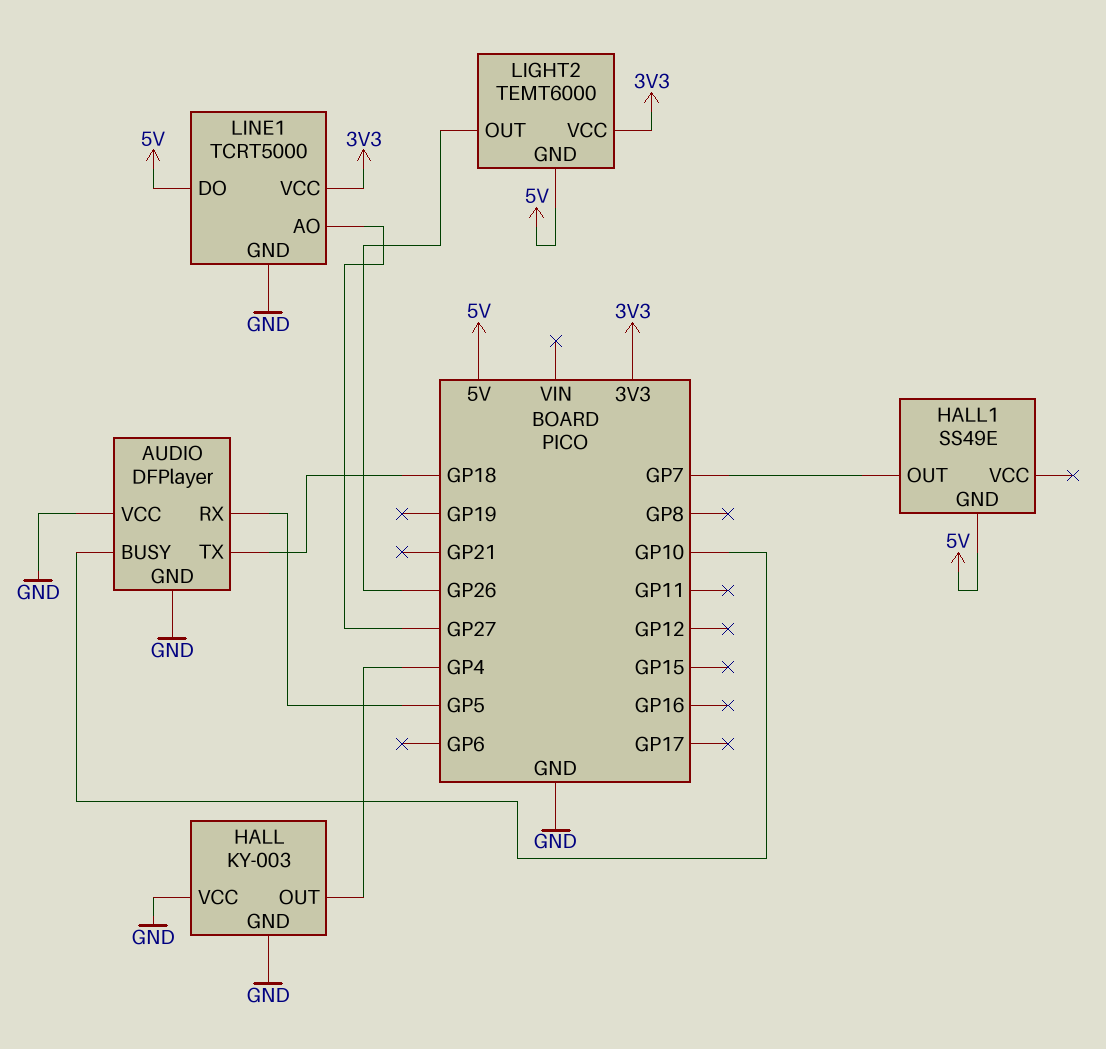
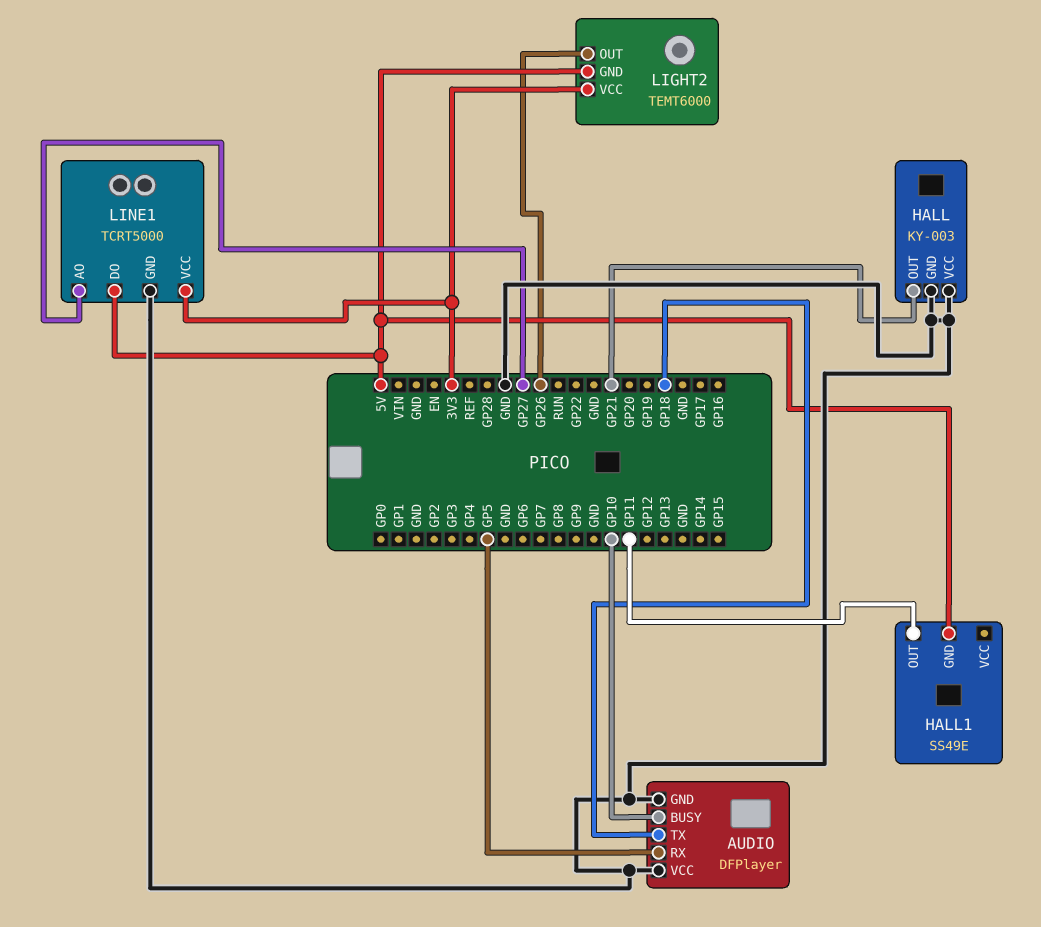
HALL pin OUT: GP4 -> GP21
HALL1 pin OUT: GP7 -> GP11

